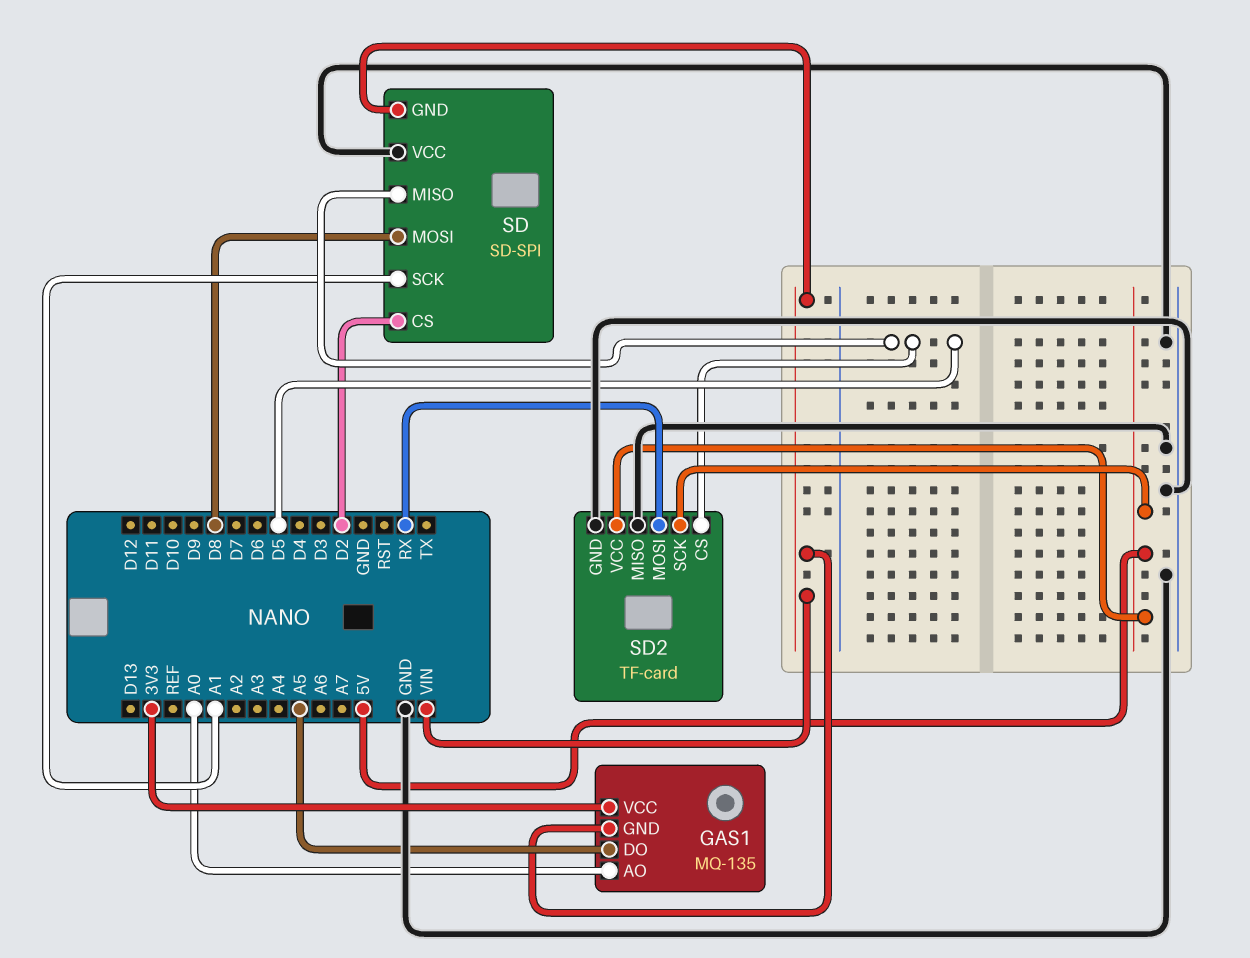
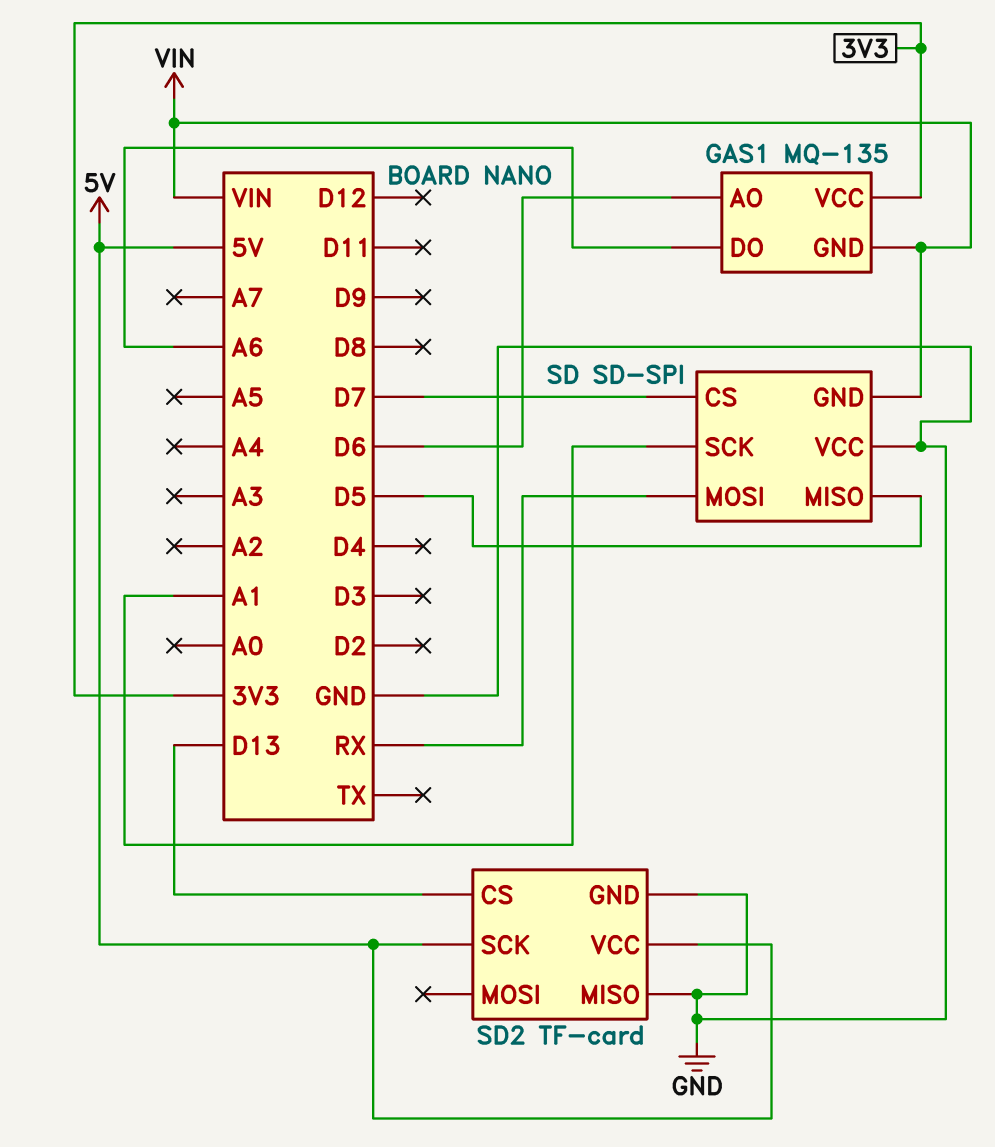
GAS1 pin AO: A0 -> D6
GAS1 pin DO: A5 -> A6
SD pin CS: D2 -> D7
SD pin MOSI: D8 -> RX
SD2 pin CS: D5 -> D13
SD2 pin MOSI: RX -> none

